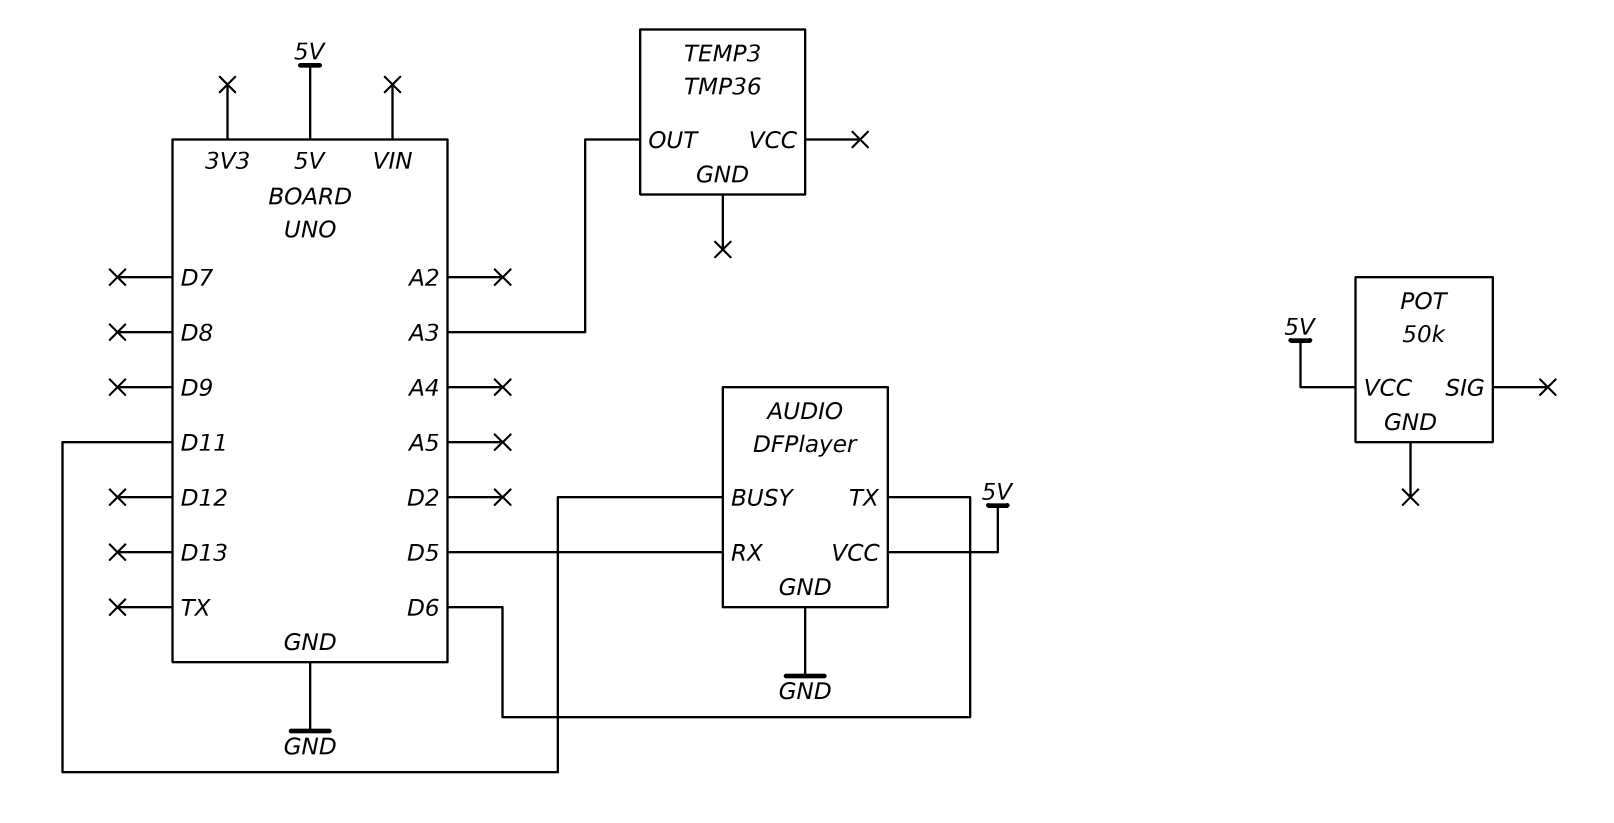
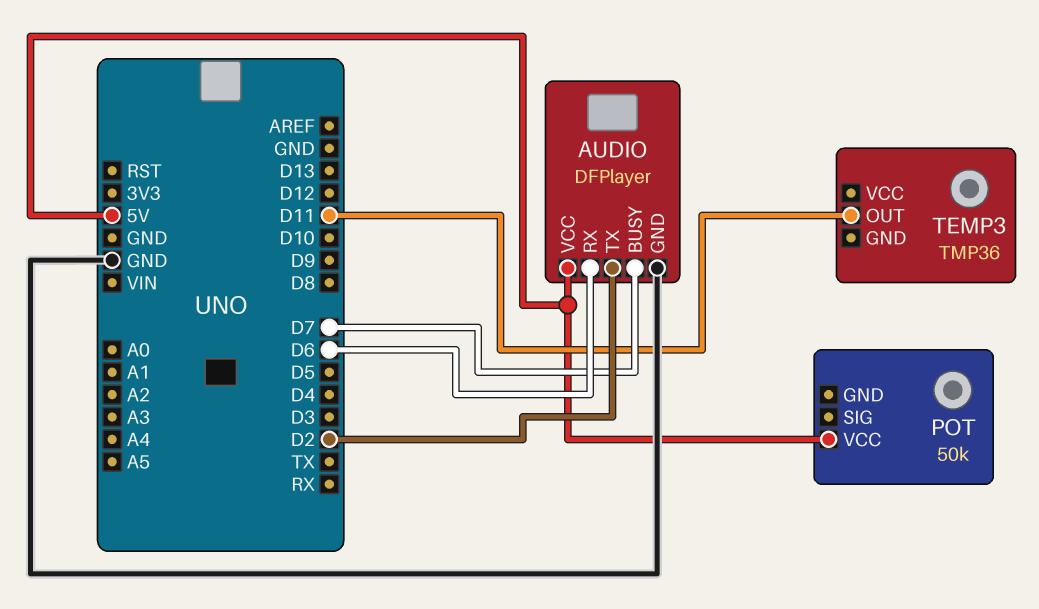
AUDIO pin BUSY: D11 -> D7
AUDIO pin RX: D5 -> D6
AUDIO pin TX: D6 -> D2
TEMP3 pin OUT: A3 -> D11

